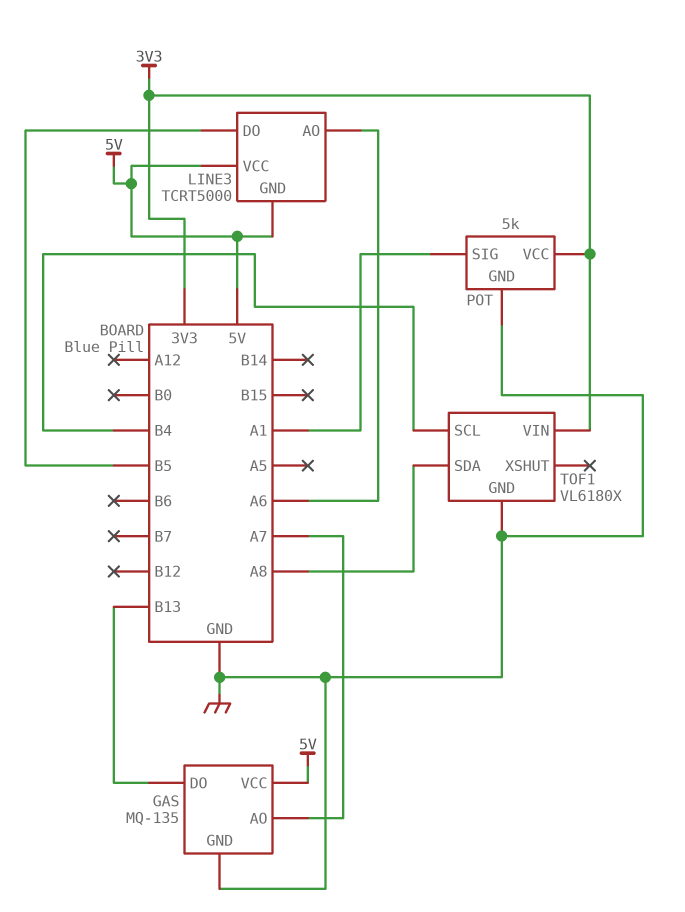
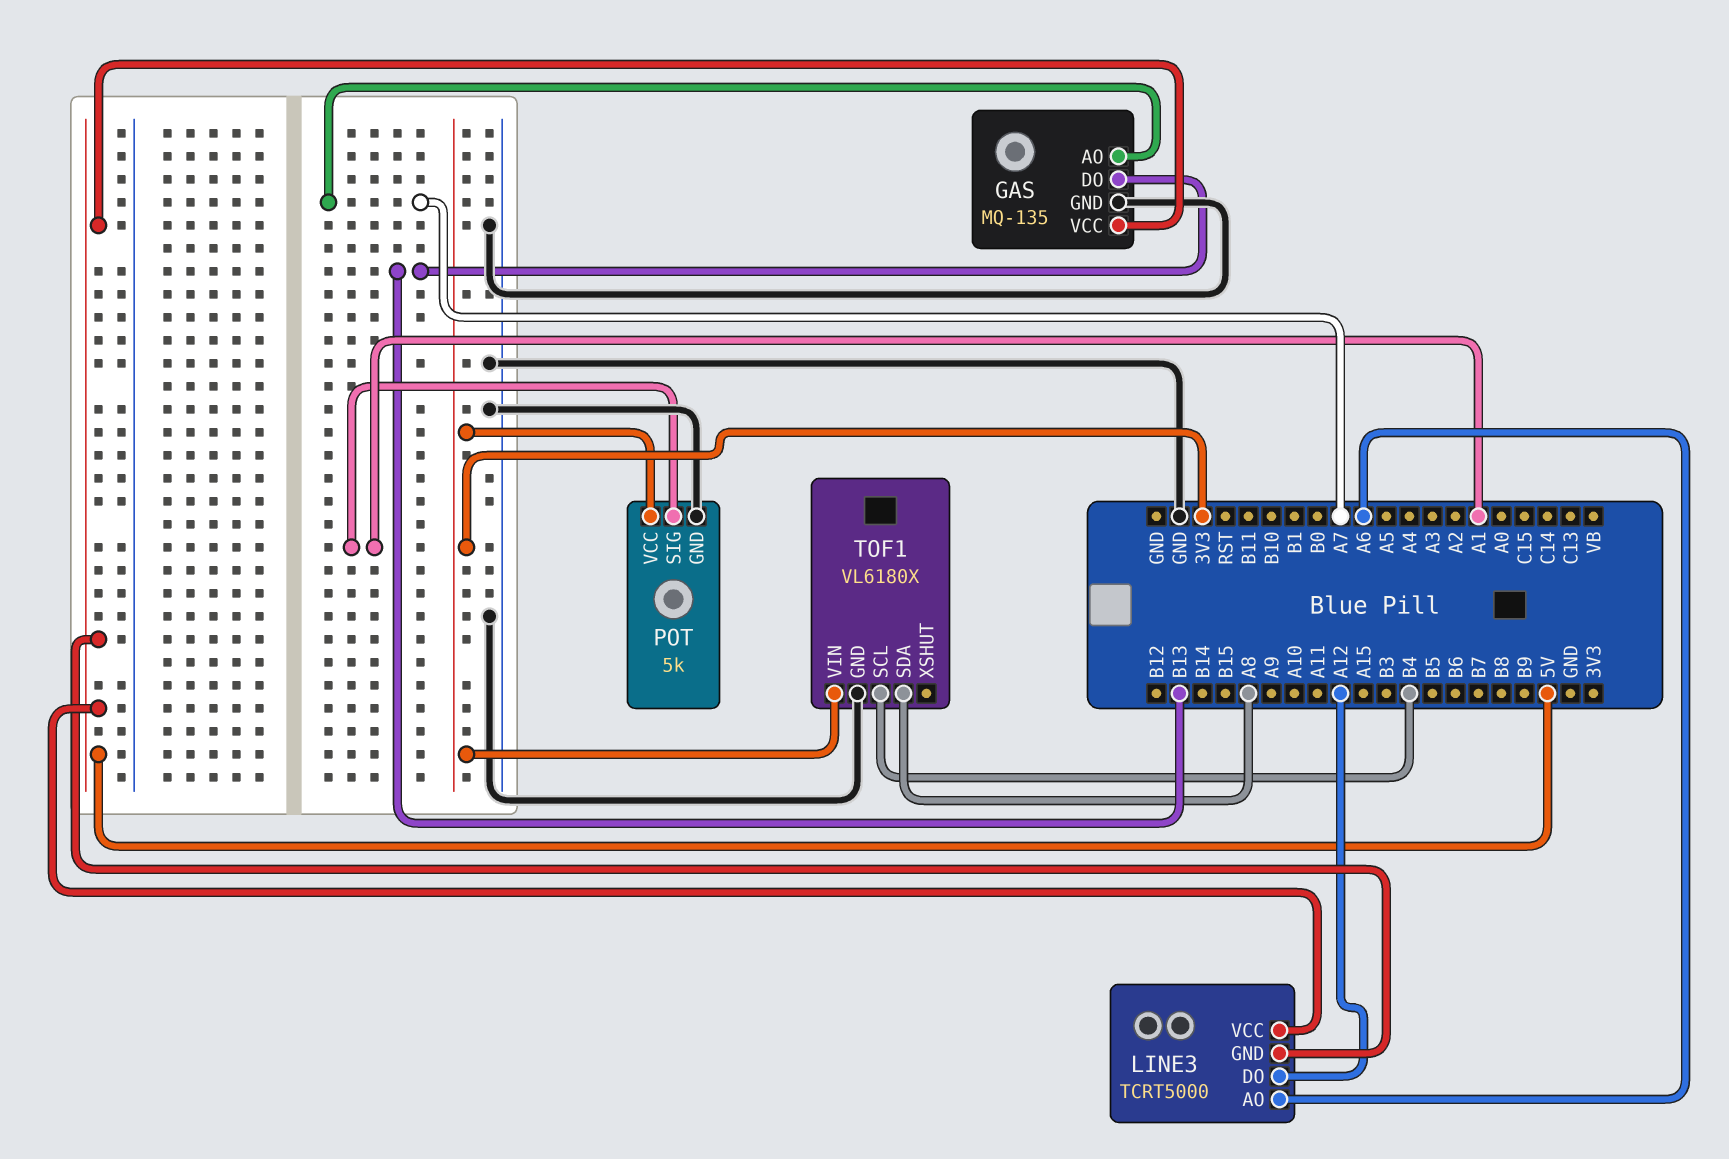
LINE3 pin DO: B5 -> A12

